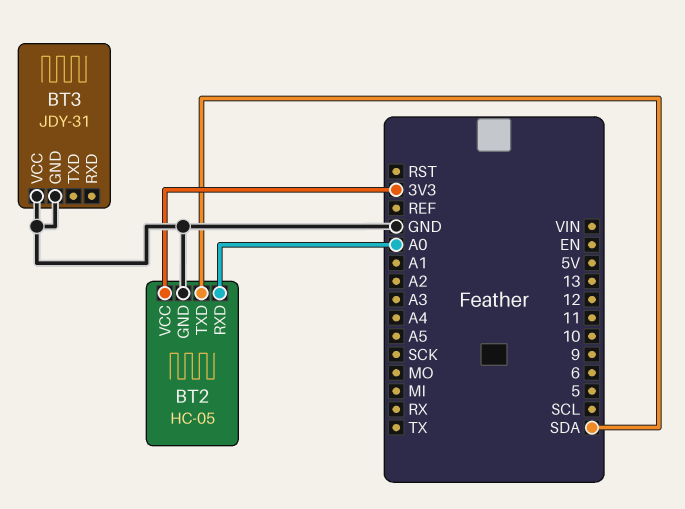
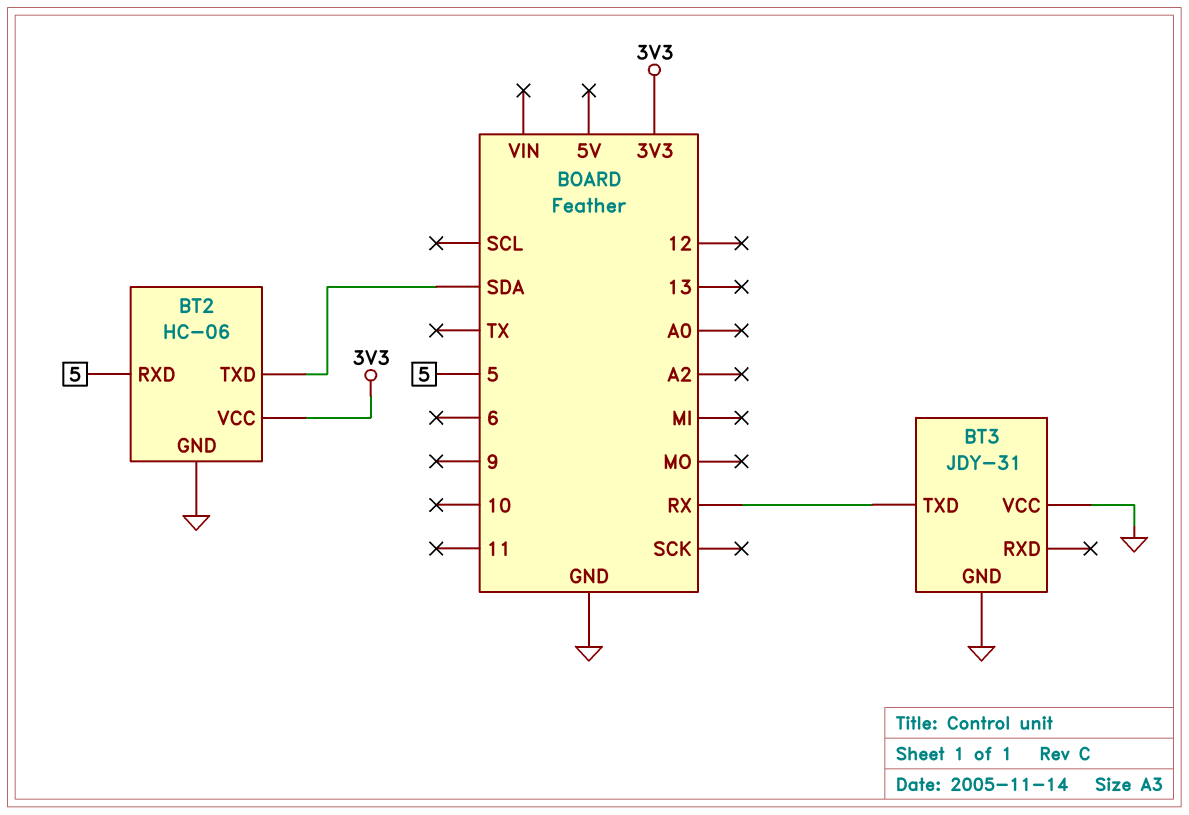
BT2: HC-05 -> HC-06
BT2 pin RXD: A0 -> 5
BT3 pin TXD: none -> RX

